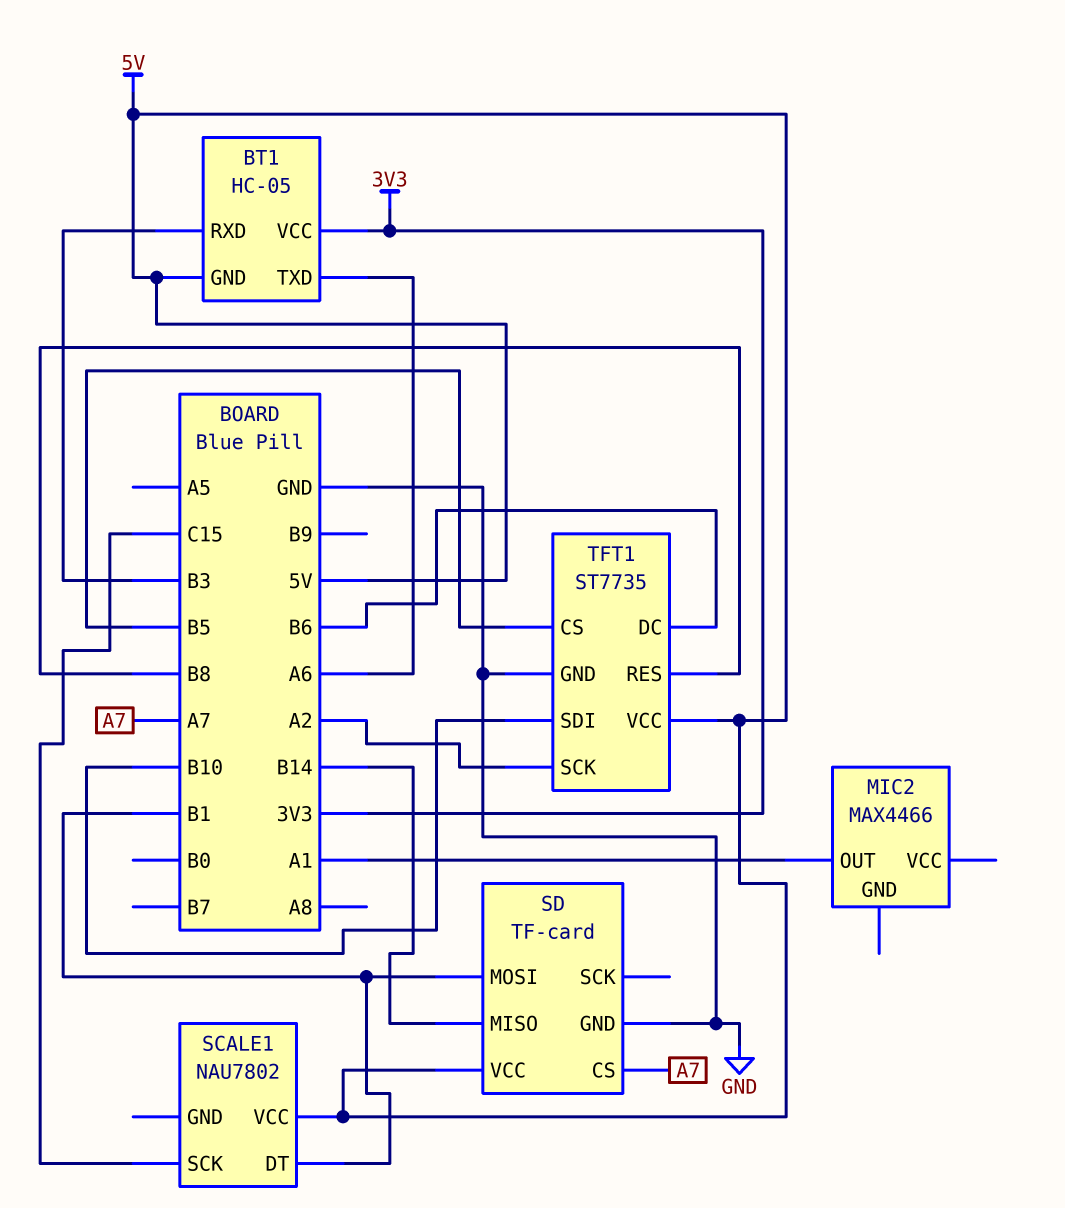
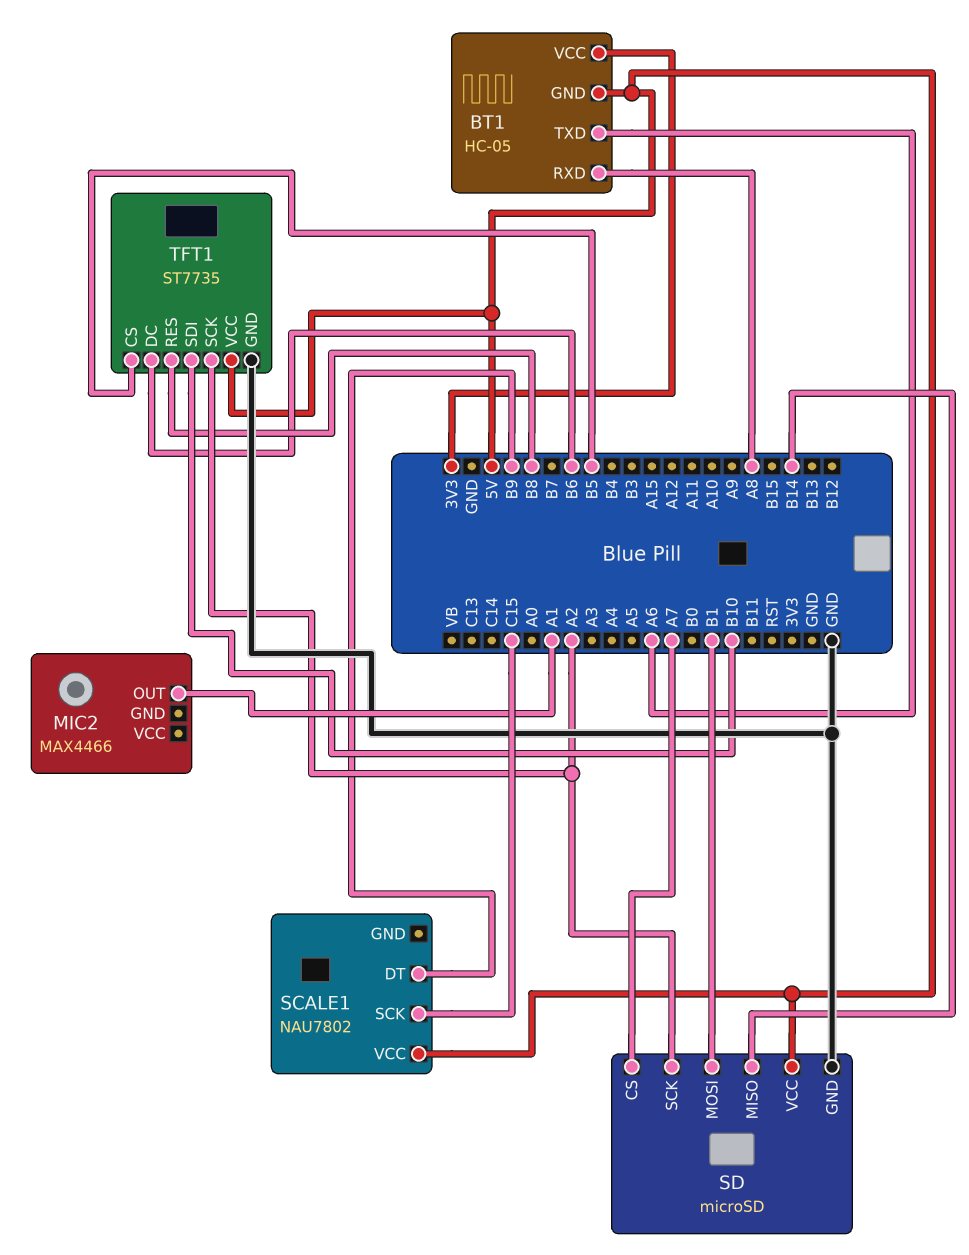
BT1 pin RXD: B3 -> A8
SCALE1 pin DT: B1 -> B9
SD: TF-card -> microSD
SD pin SCK: none -> A2

